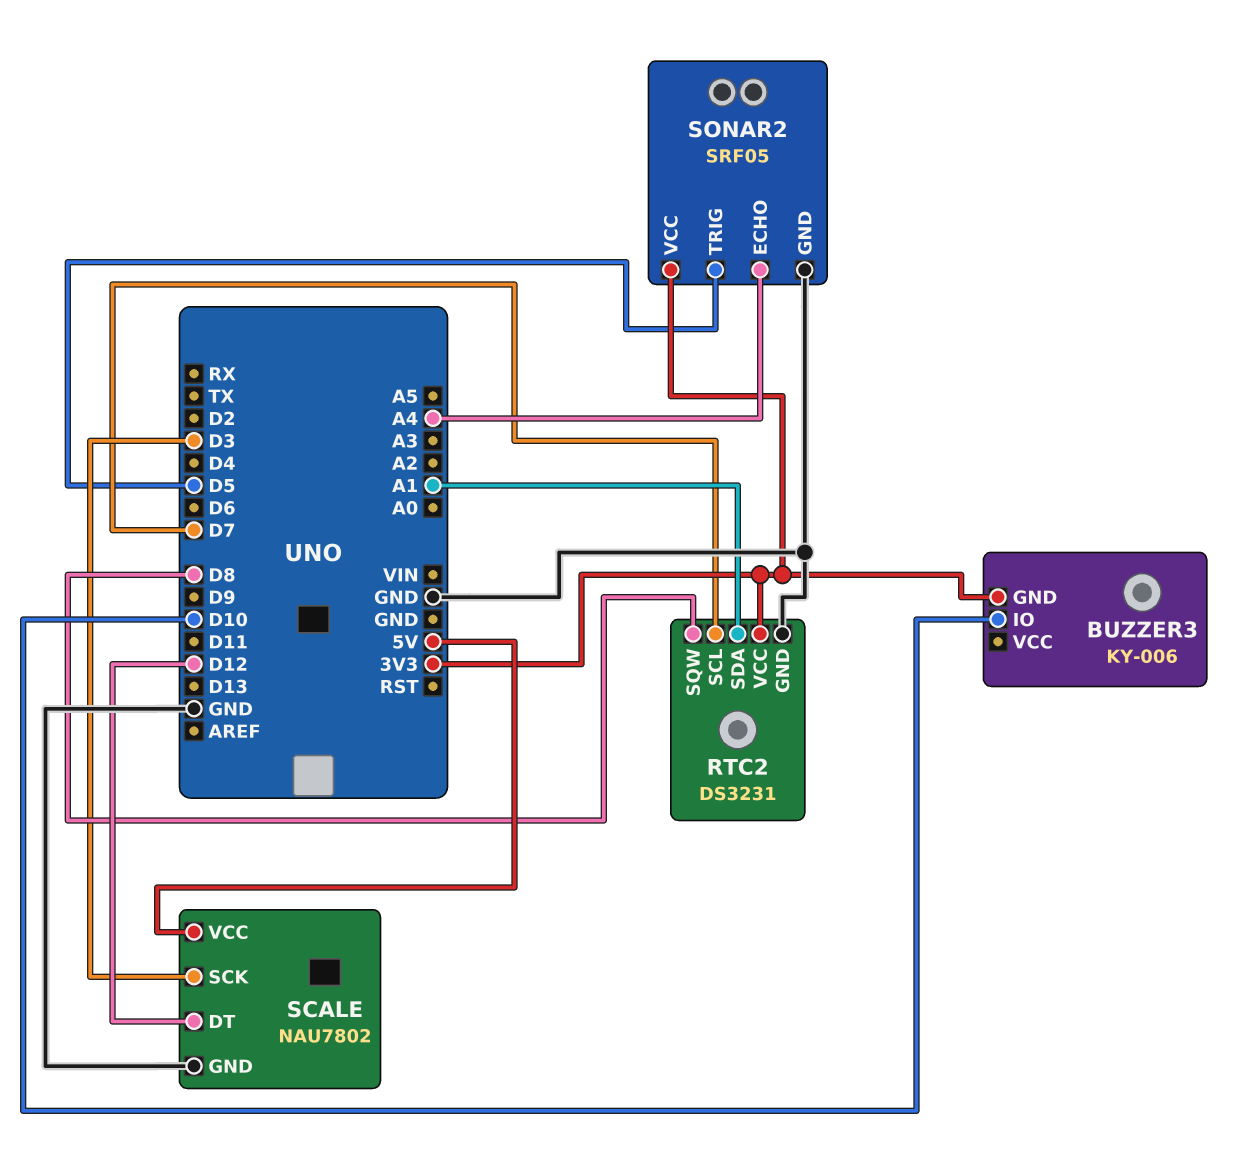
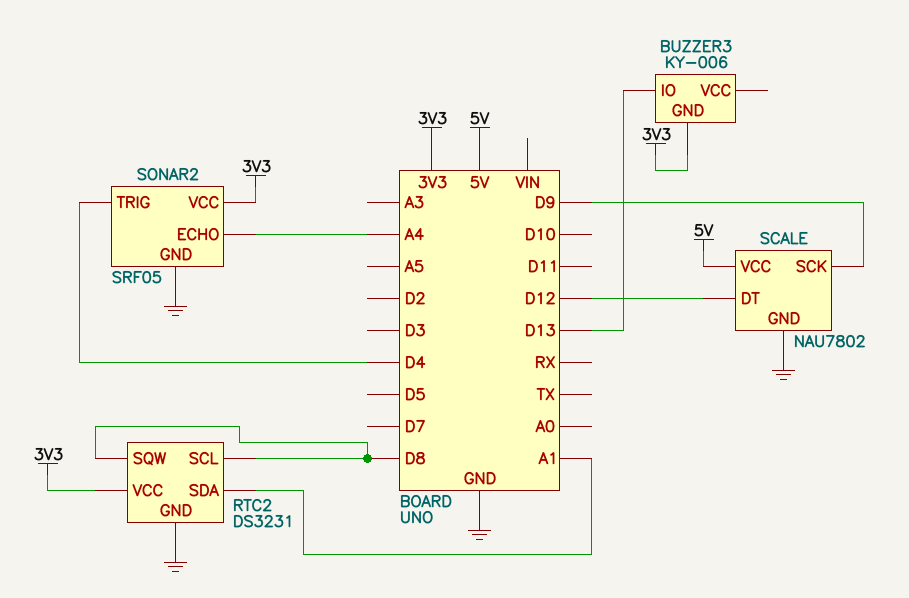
BUZZER3 pin IO: D10 -> D13
RTC2 pin SCL: D7 -> D8
SCALE pin SCK: D3 -> D9
SONAR2 pin TRIG: D5 -> D4

